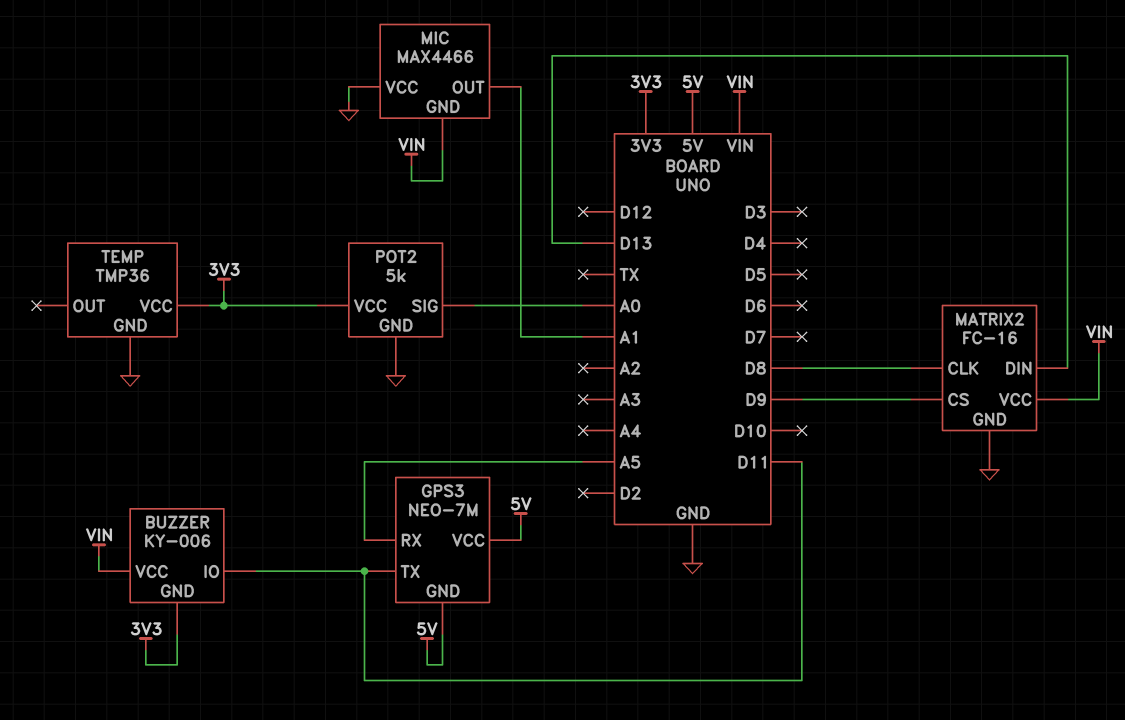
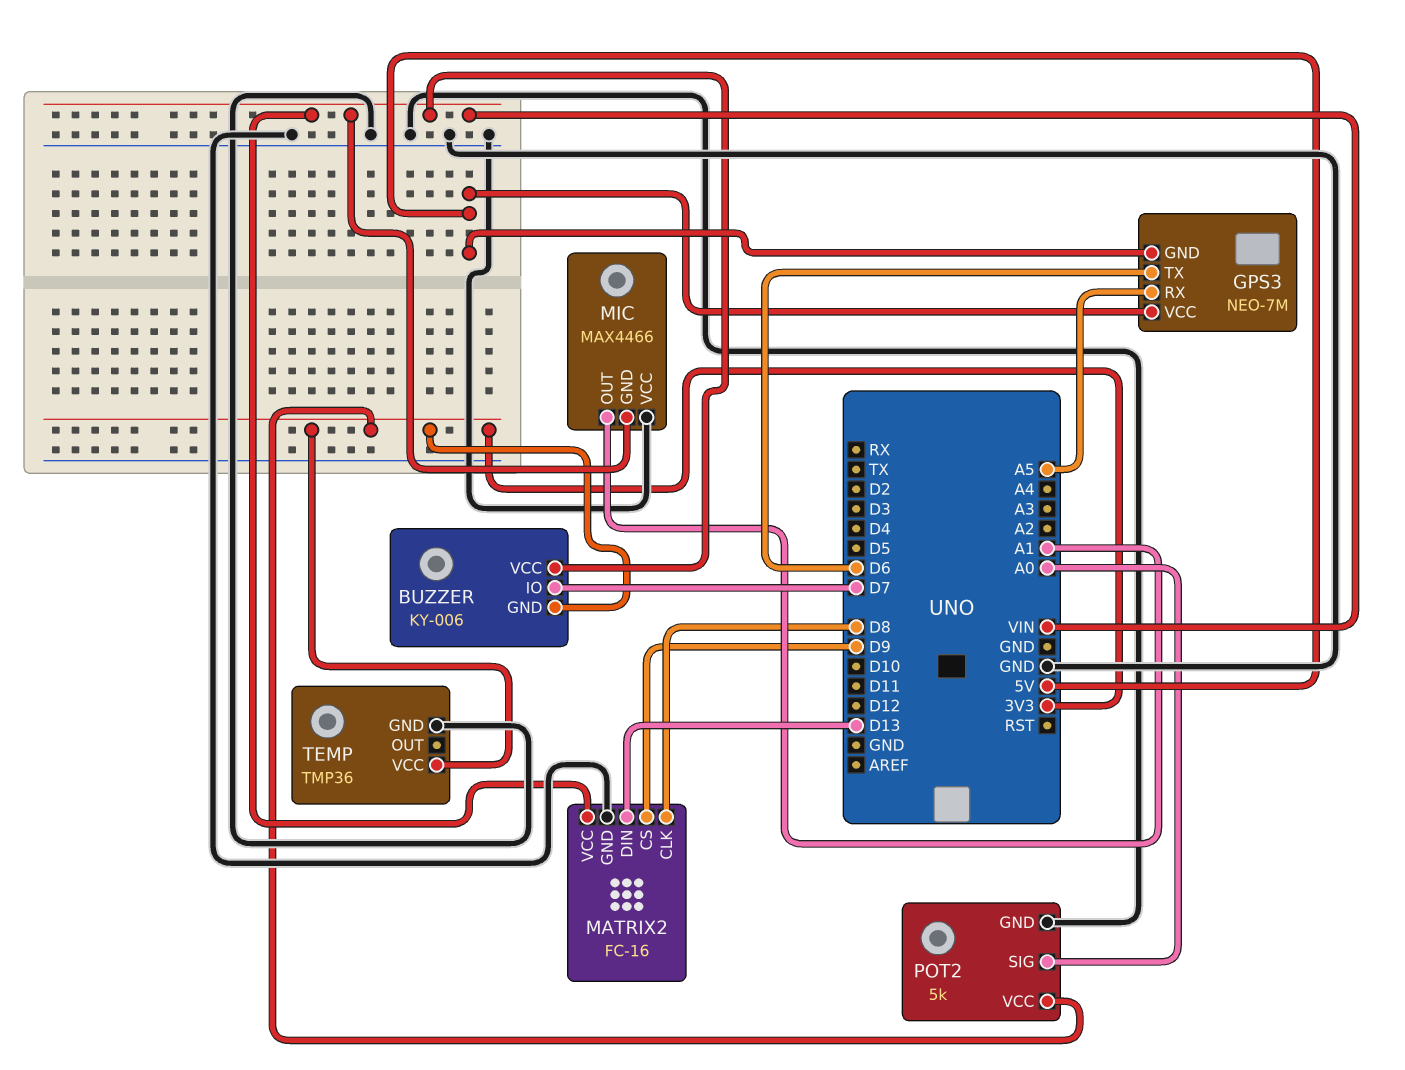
BUZZER pin IO: D11 -> D7
GPS3 pin TX: D11 -> D6

